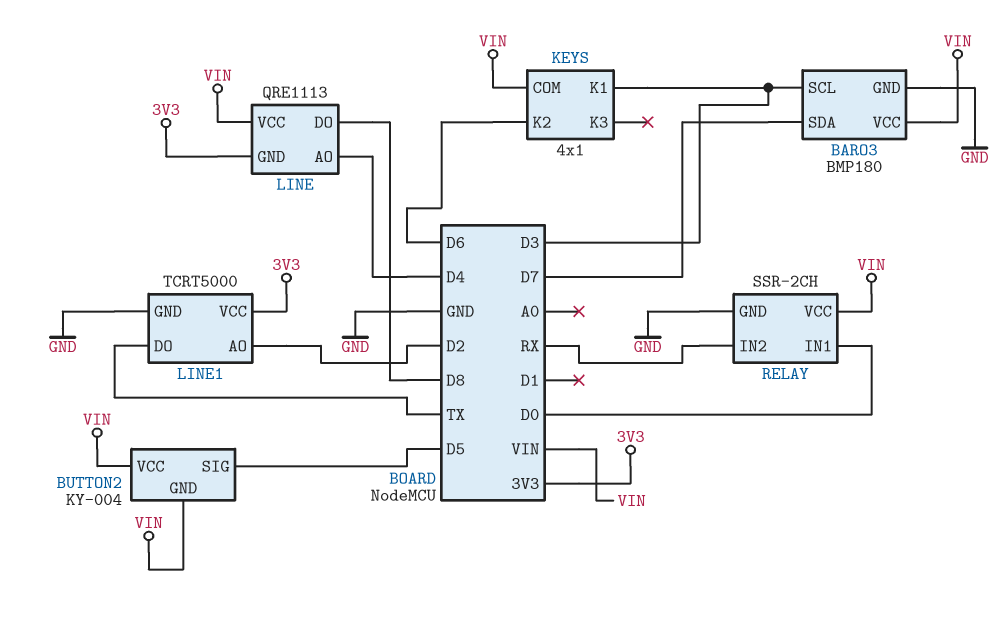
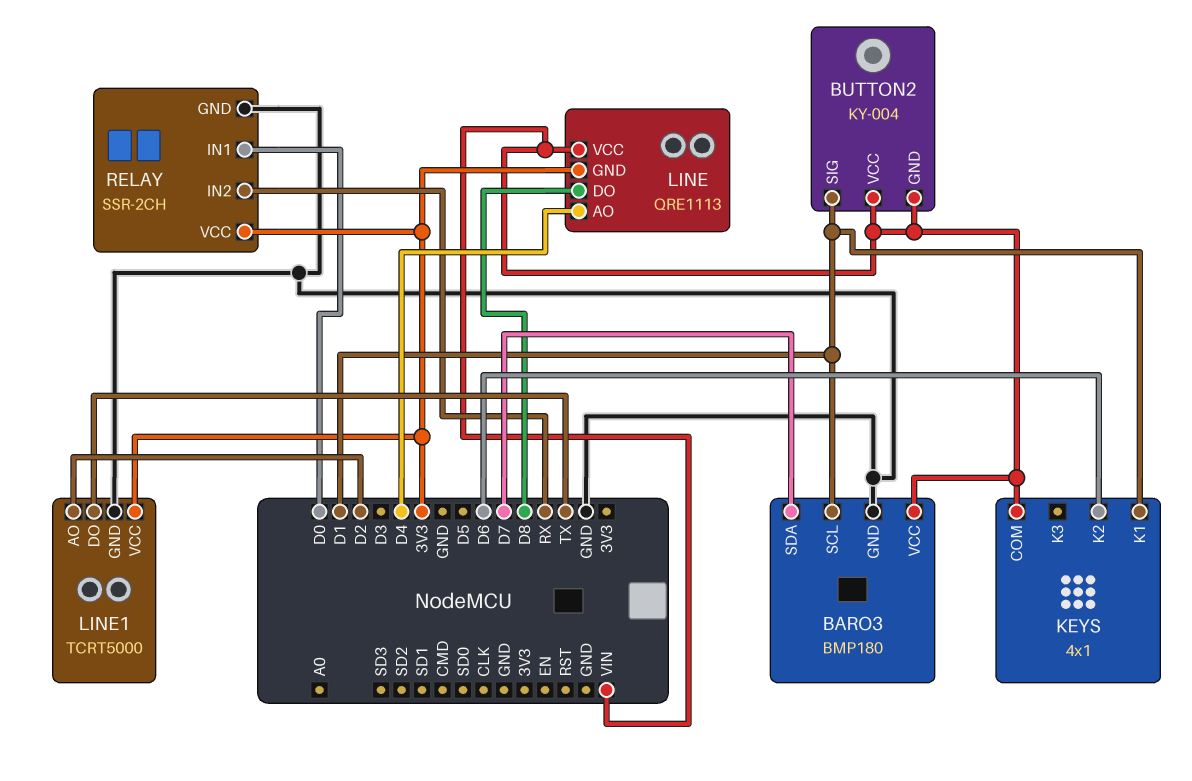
BARO3 pin SCL: D3 -> D1
BUTTON2 pin SIG: D5 -> D1
KEYS pin K1: D3 -> D1
RELAY pin VCC: VIN -> 3V3

